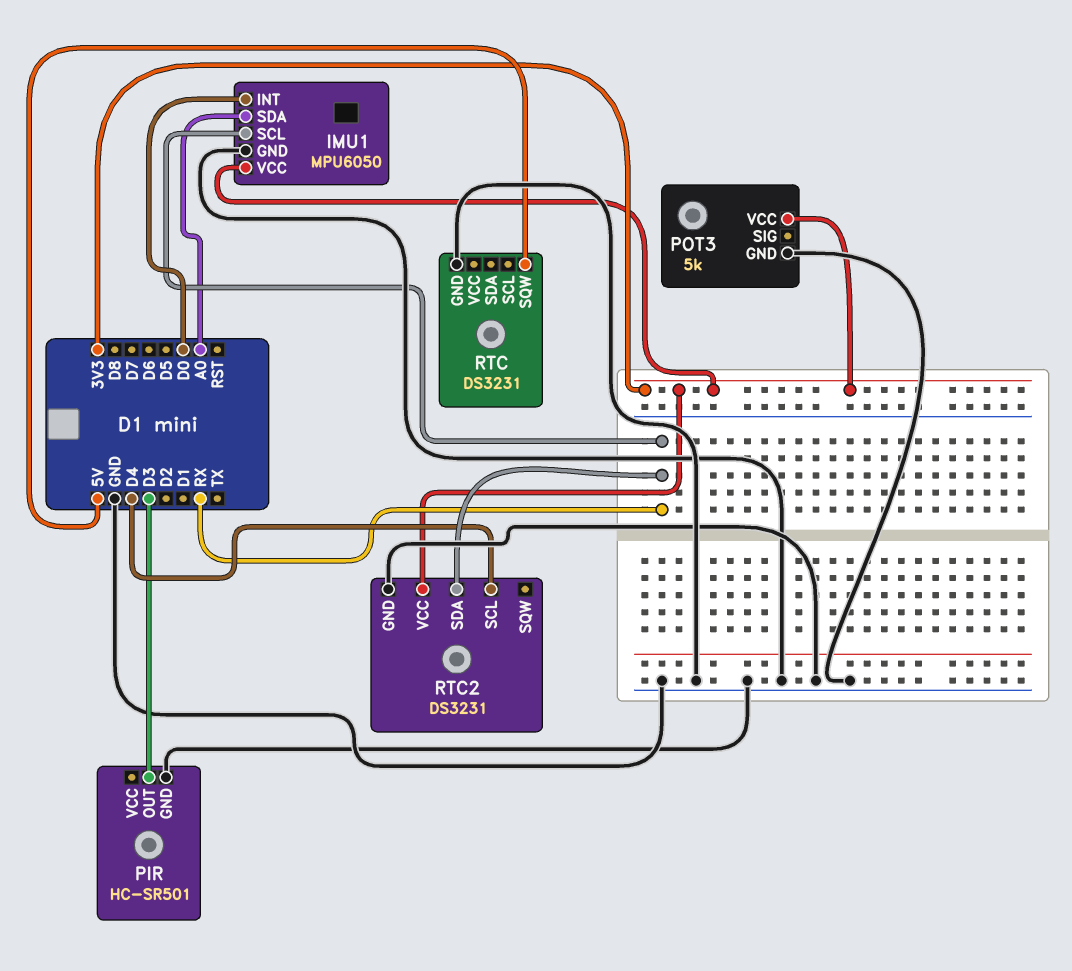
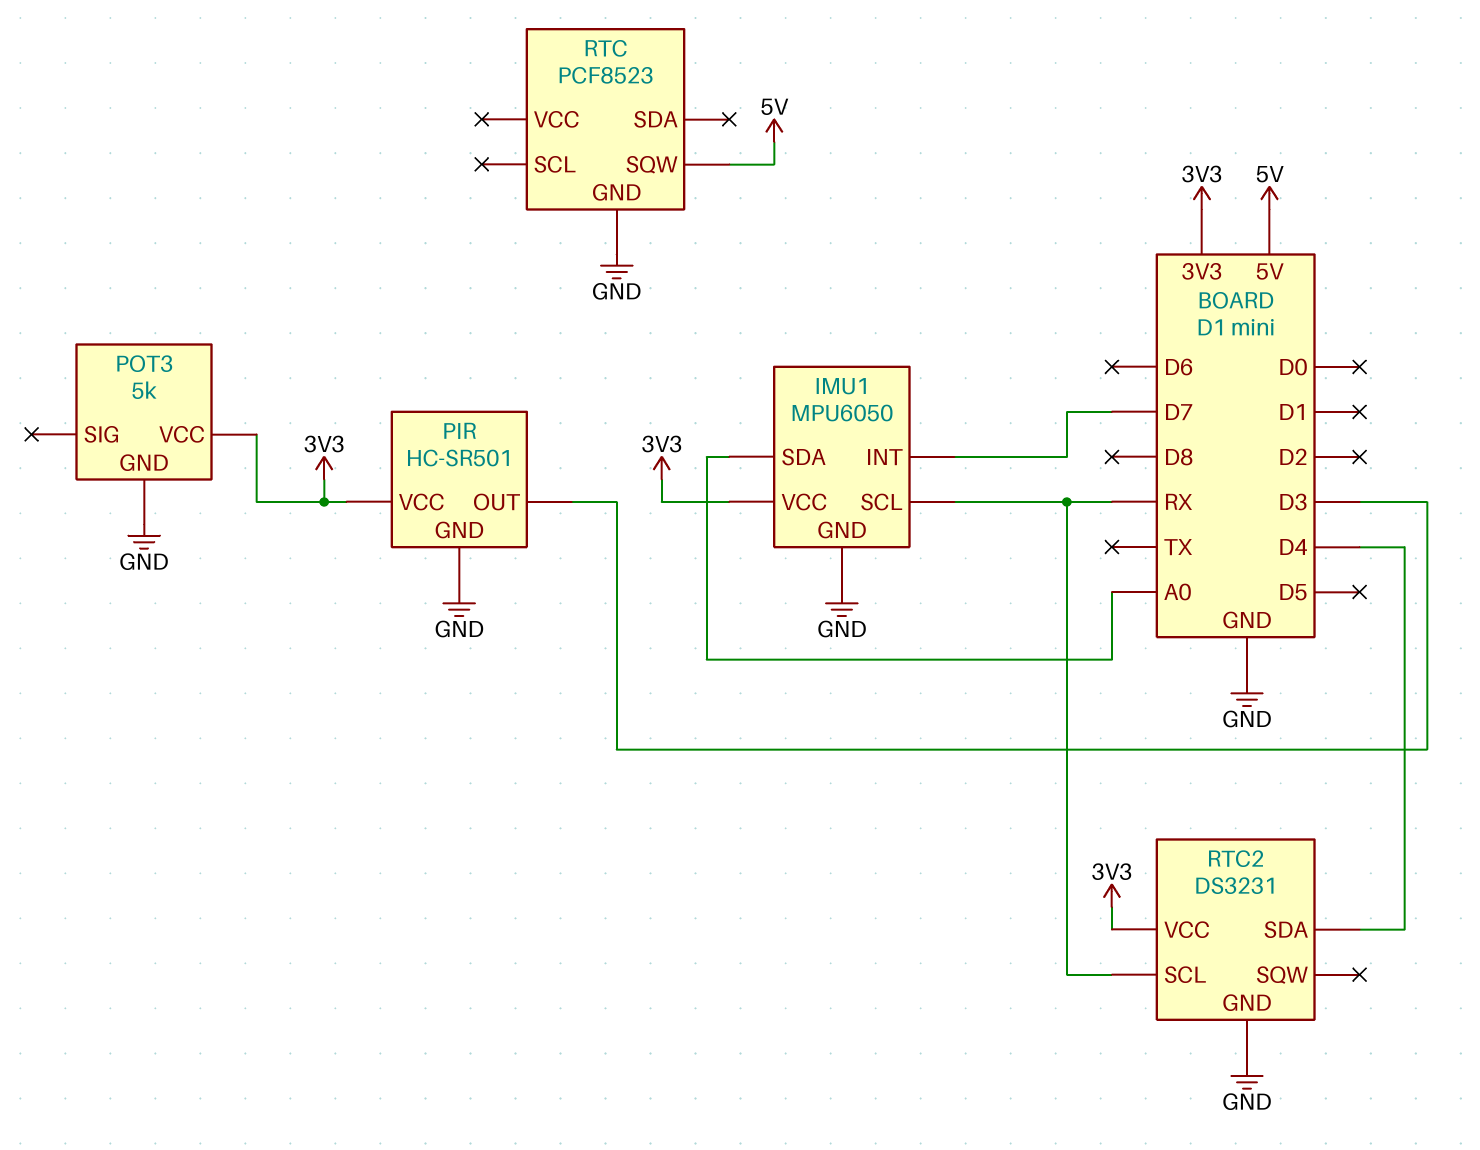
IMU1 pin INT: D0 -> D7
PIR pin VCC: none -> 3V3
RTC: DS3231 -> PCF8523
RTC2 pin SCL: D4 -> RX
RTC2 pin SDA: RX -> D4

